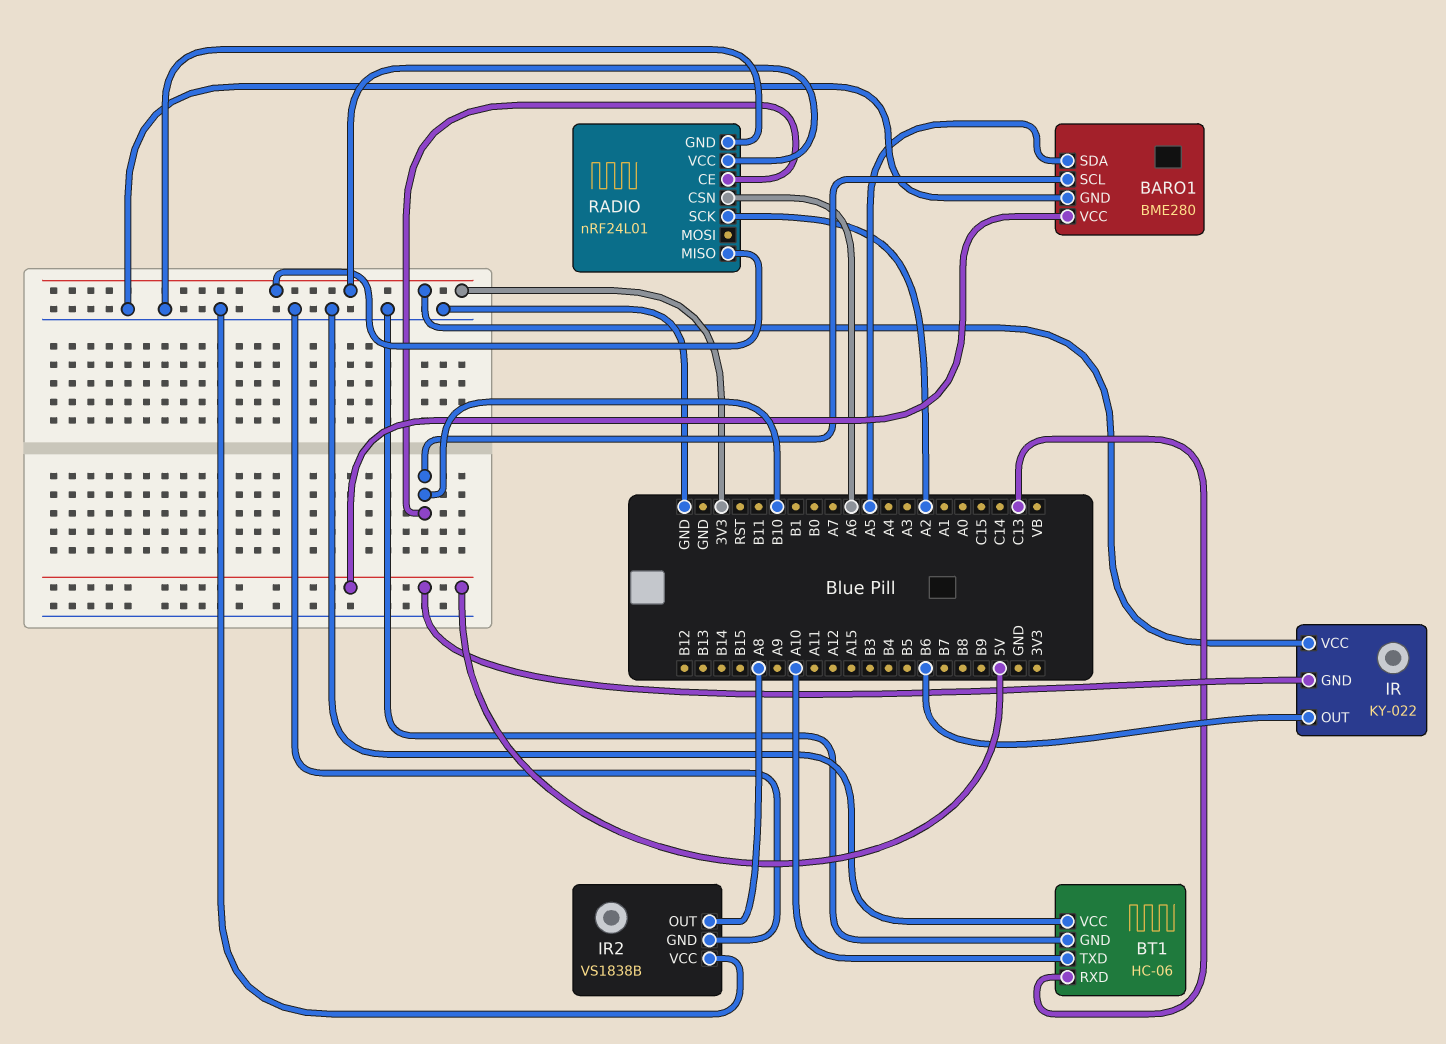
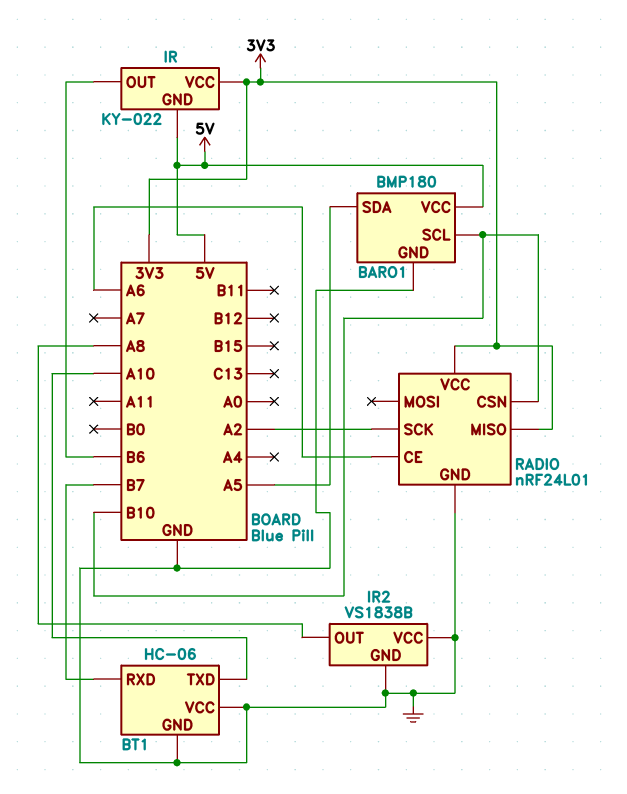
BARO1: BME280 -> BMP180
BT1 pin RXD: C13 -> B7
RADIO pin CE: B10 -> A6
RADIO pin CSN: A6 -> B10

